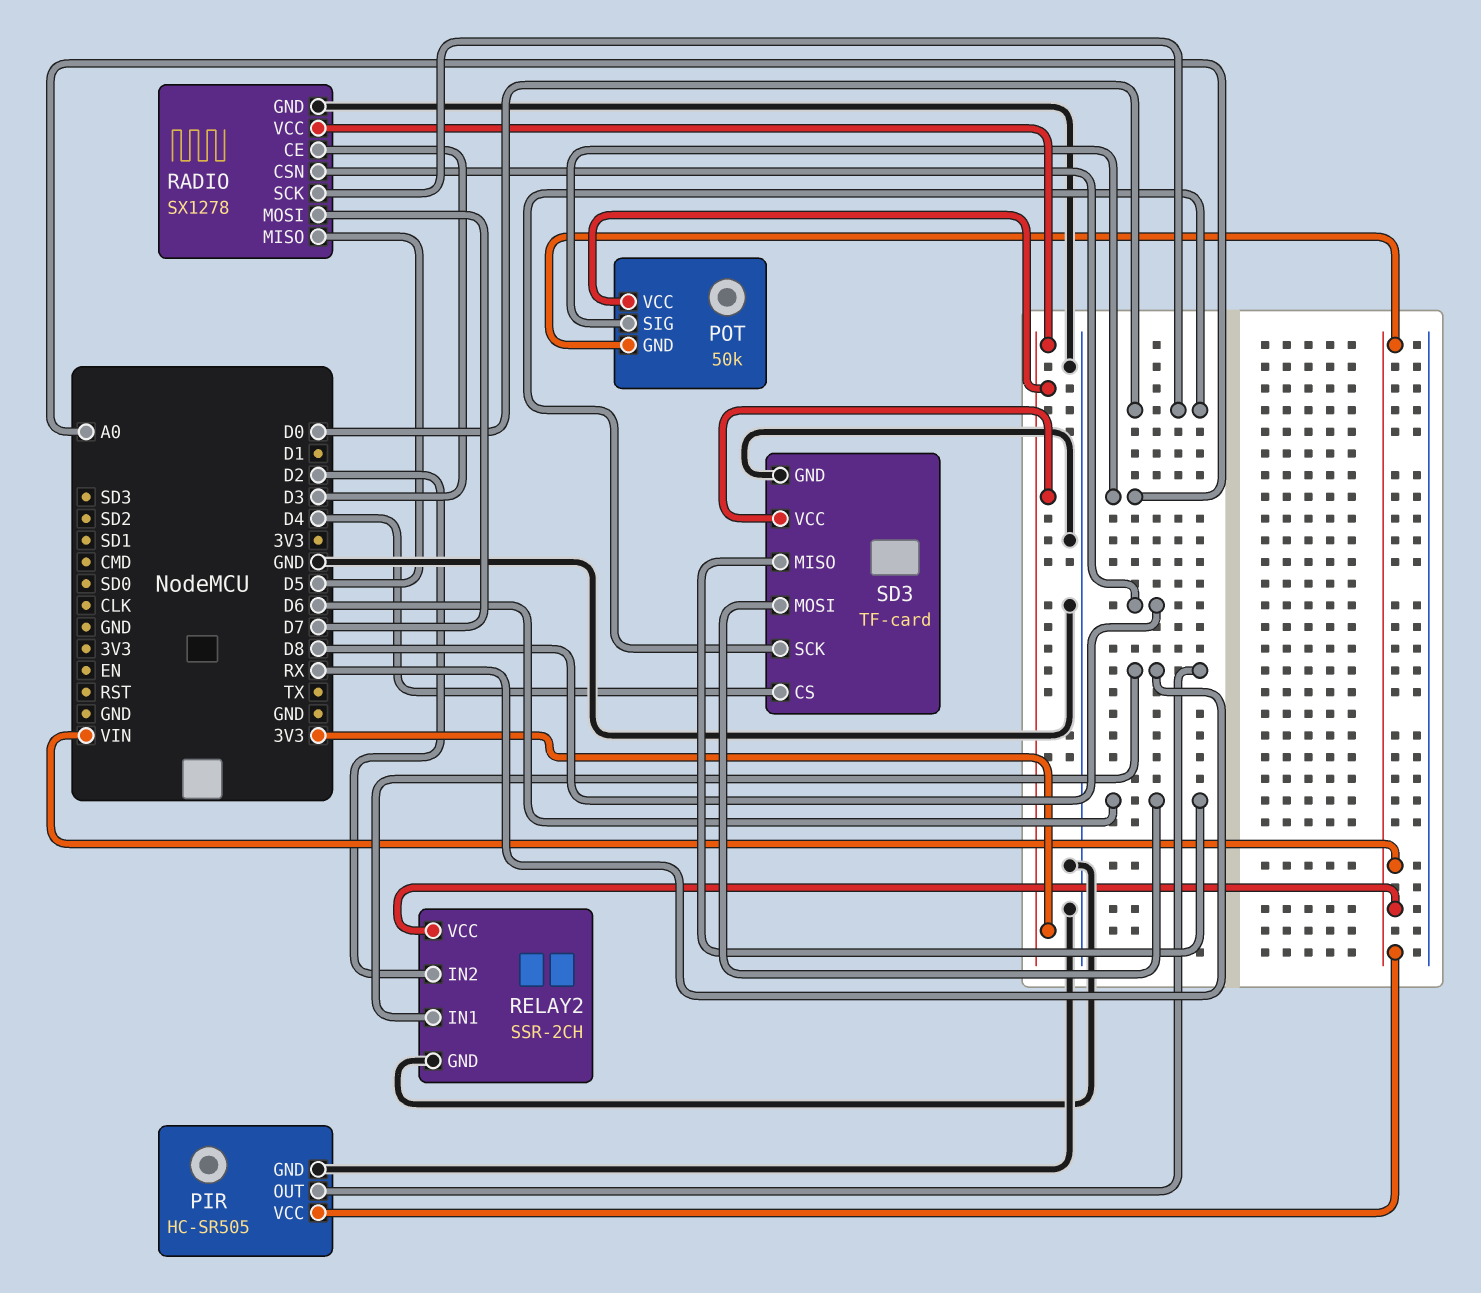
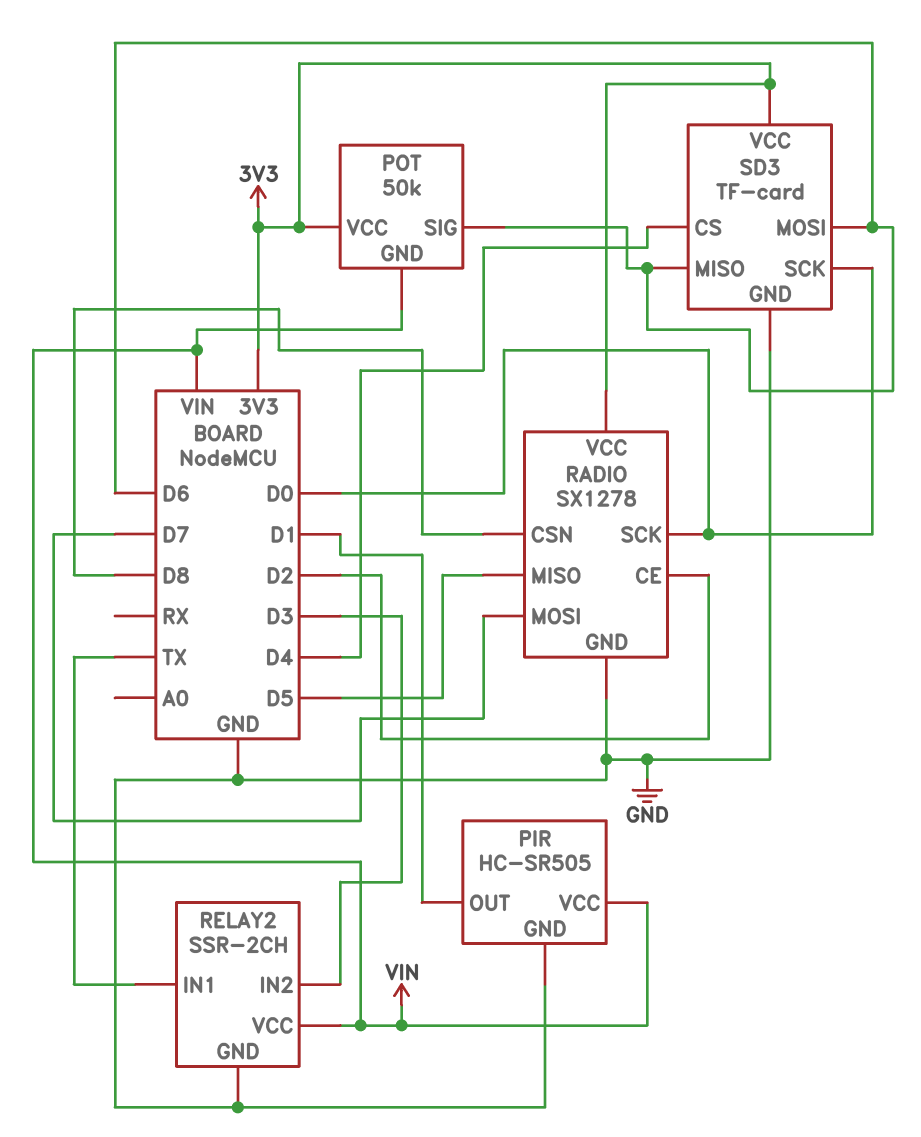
PIR pin OUT: RX -> D1
POT pin SIG: A0 -> D6
RADIO pin CE: D3 -> D2
RELAY2 pin IN1: RX -> TX
RELAY2 pin IN2: D2 -> D3

